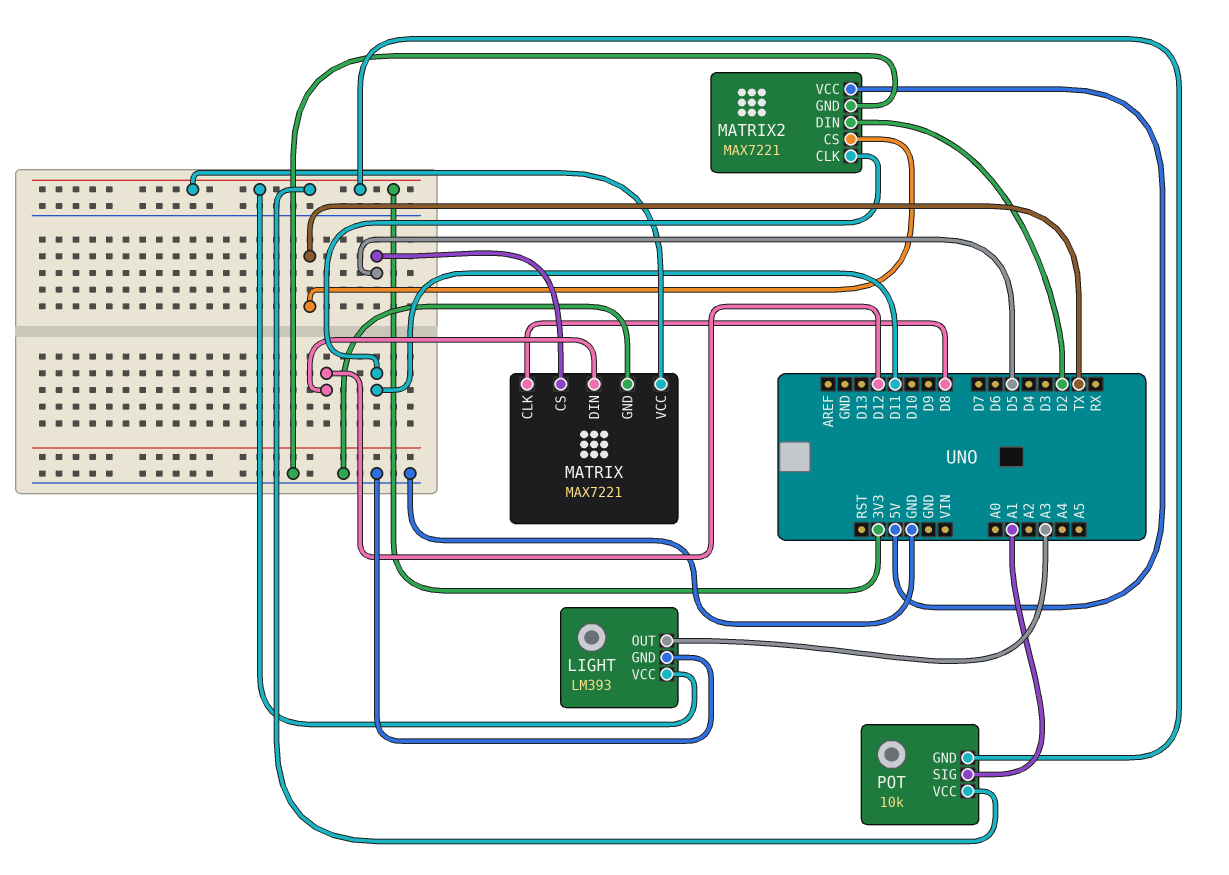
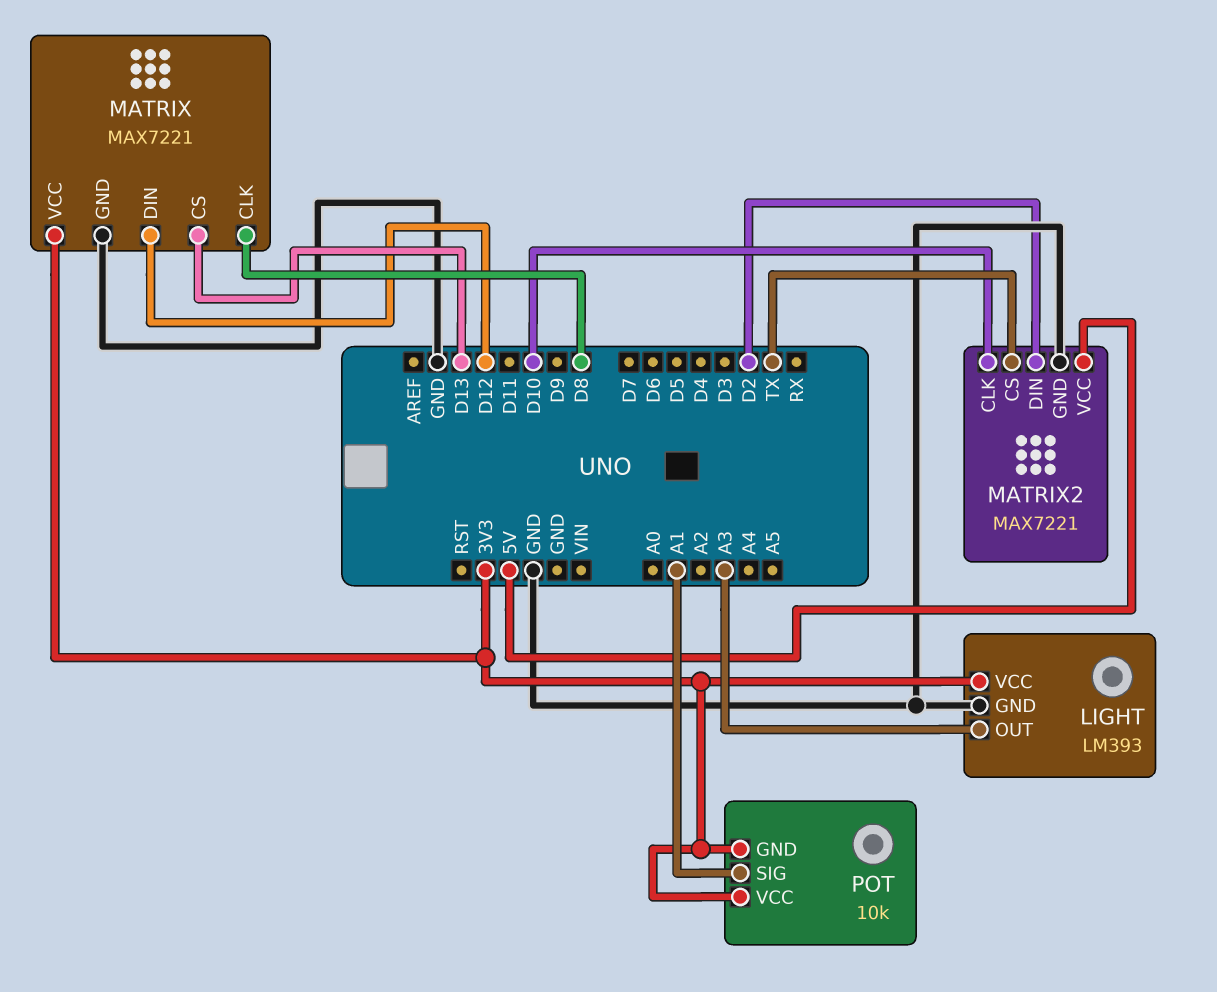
MATRIX pin CS: D5 -> D13
MATRIX2 pin CLK: D11 -> D10

